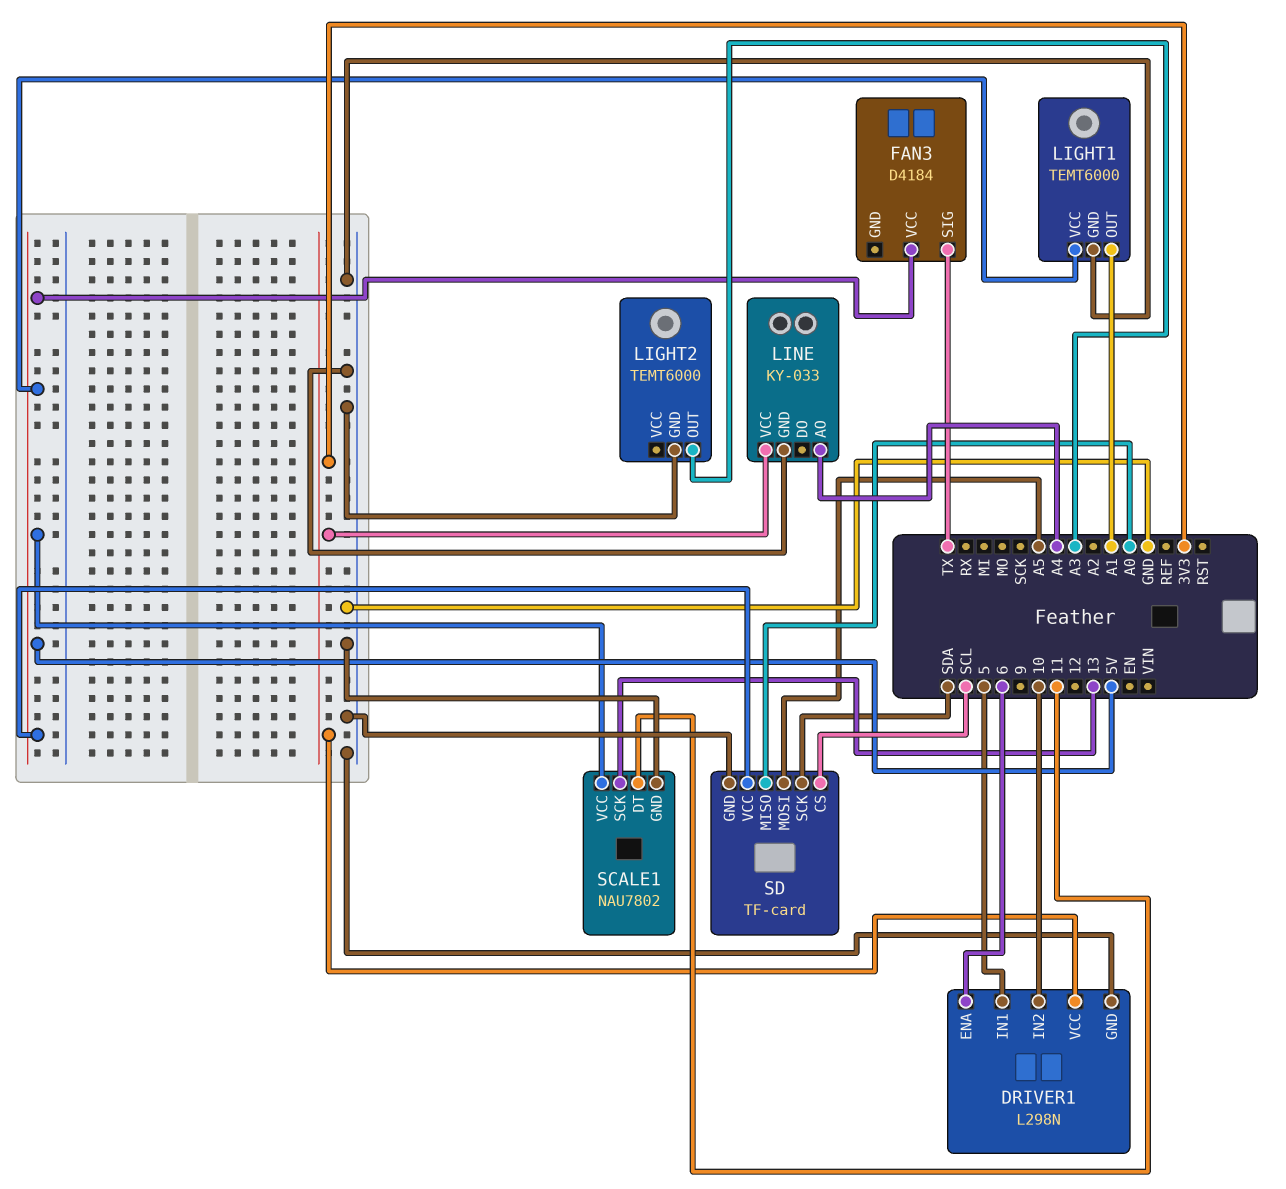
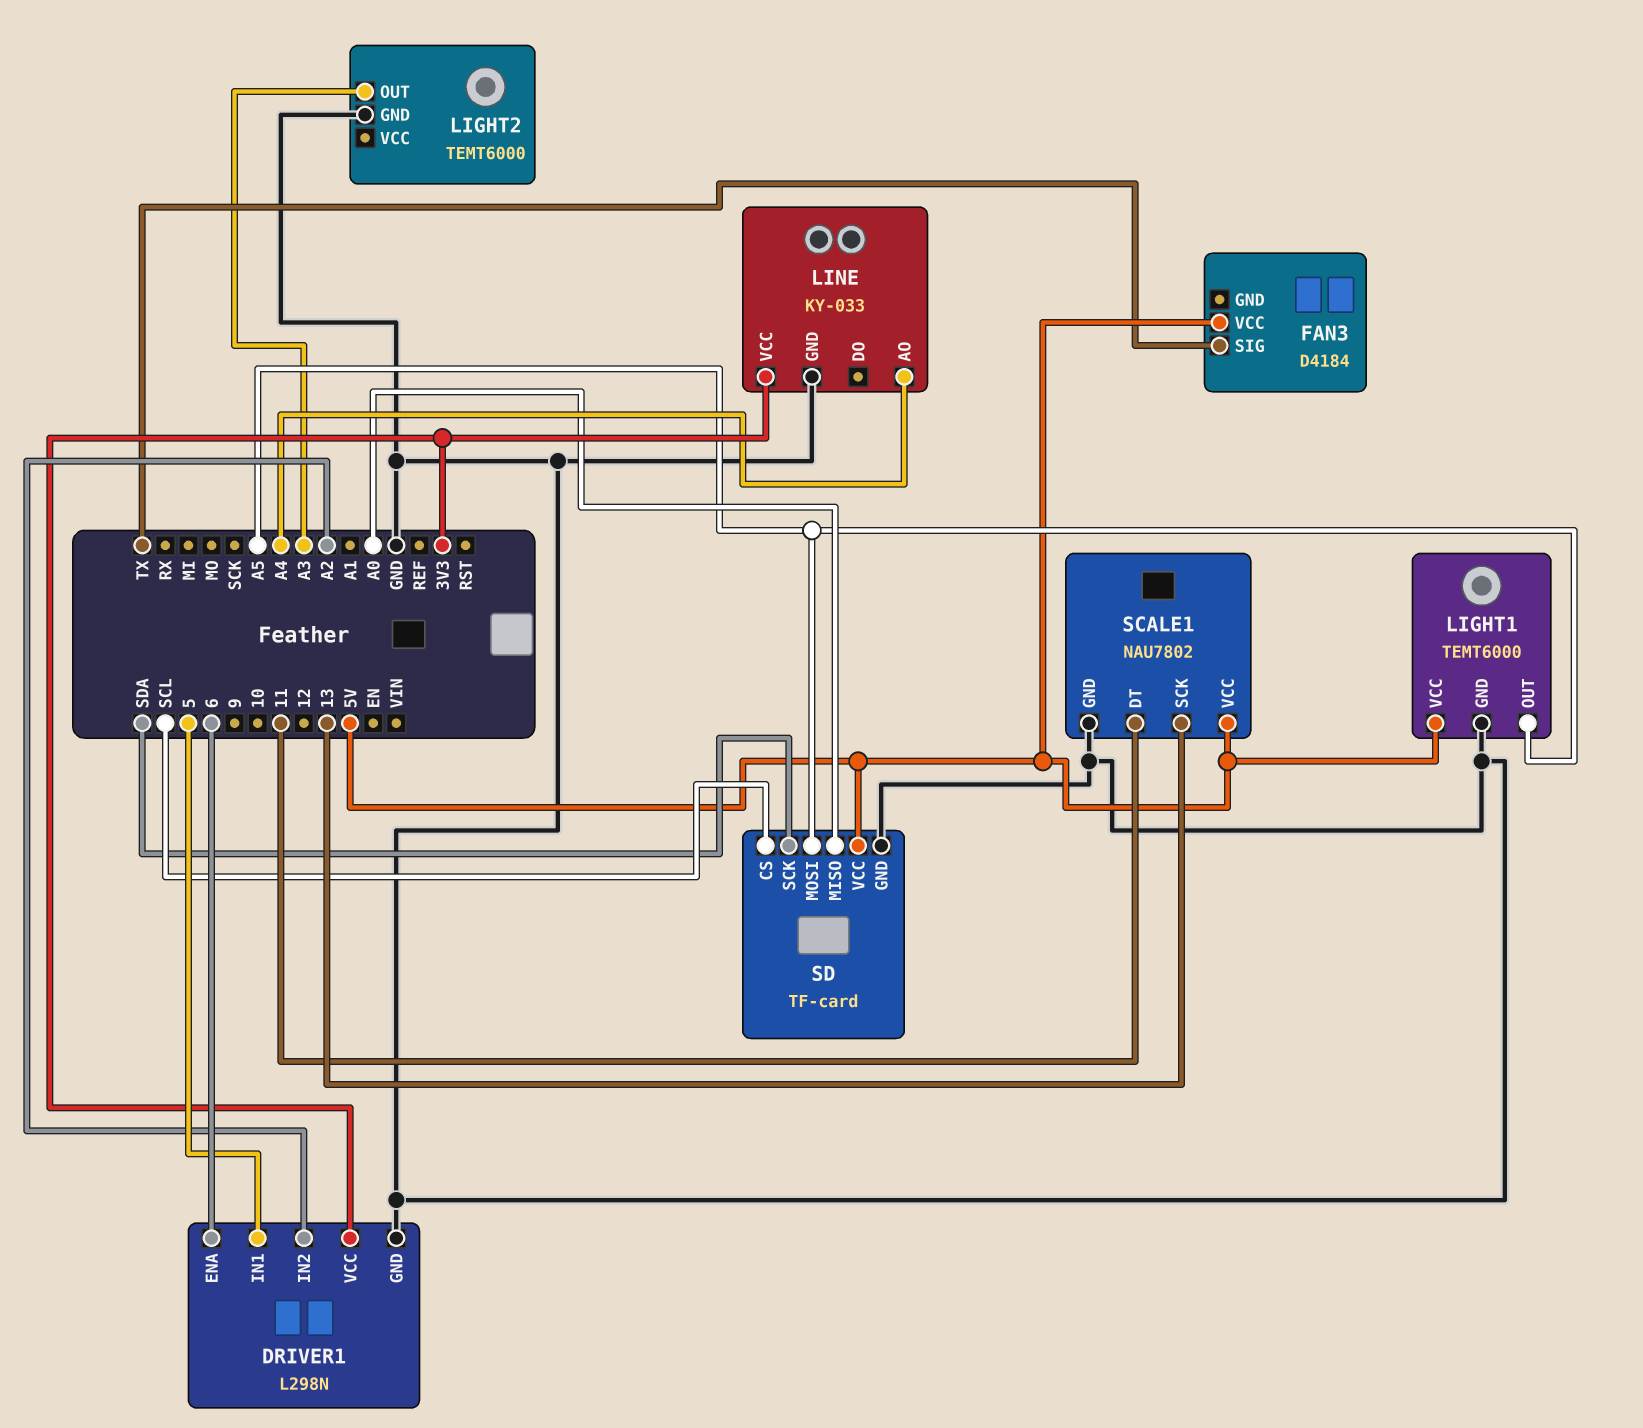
DRIVER1 pin IN2: 10 -> A2
LIGHT1 pin OUT: A1 -> A5

